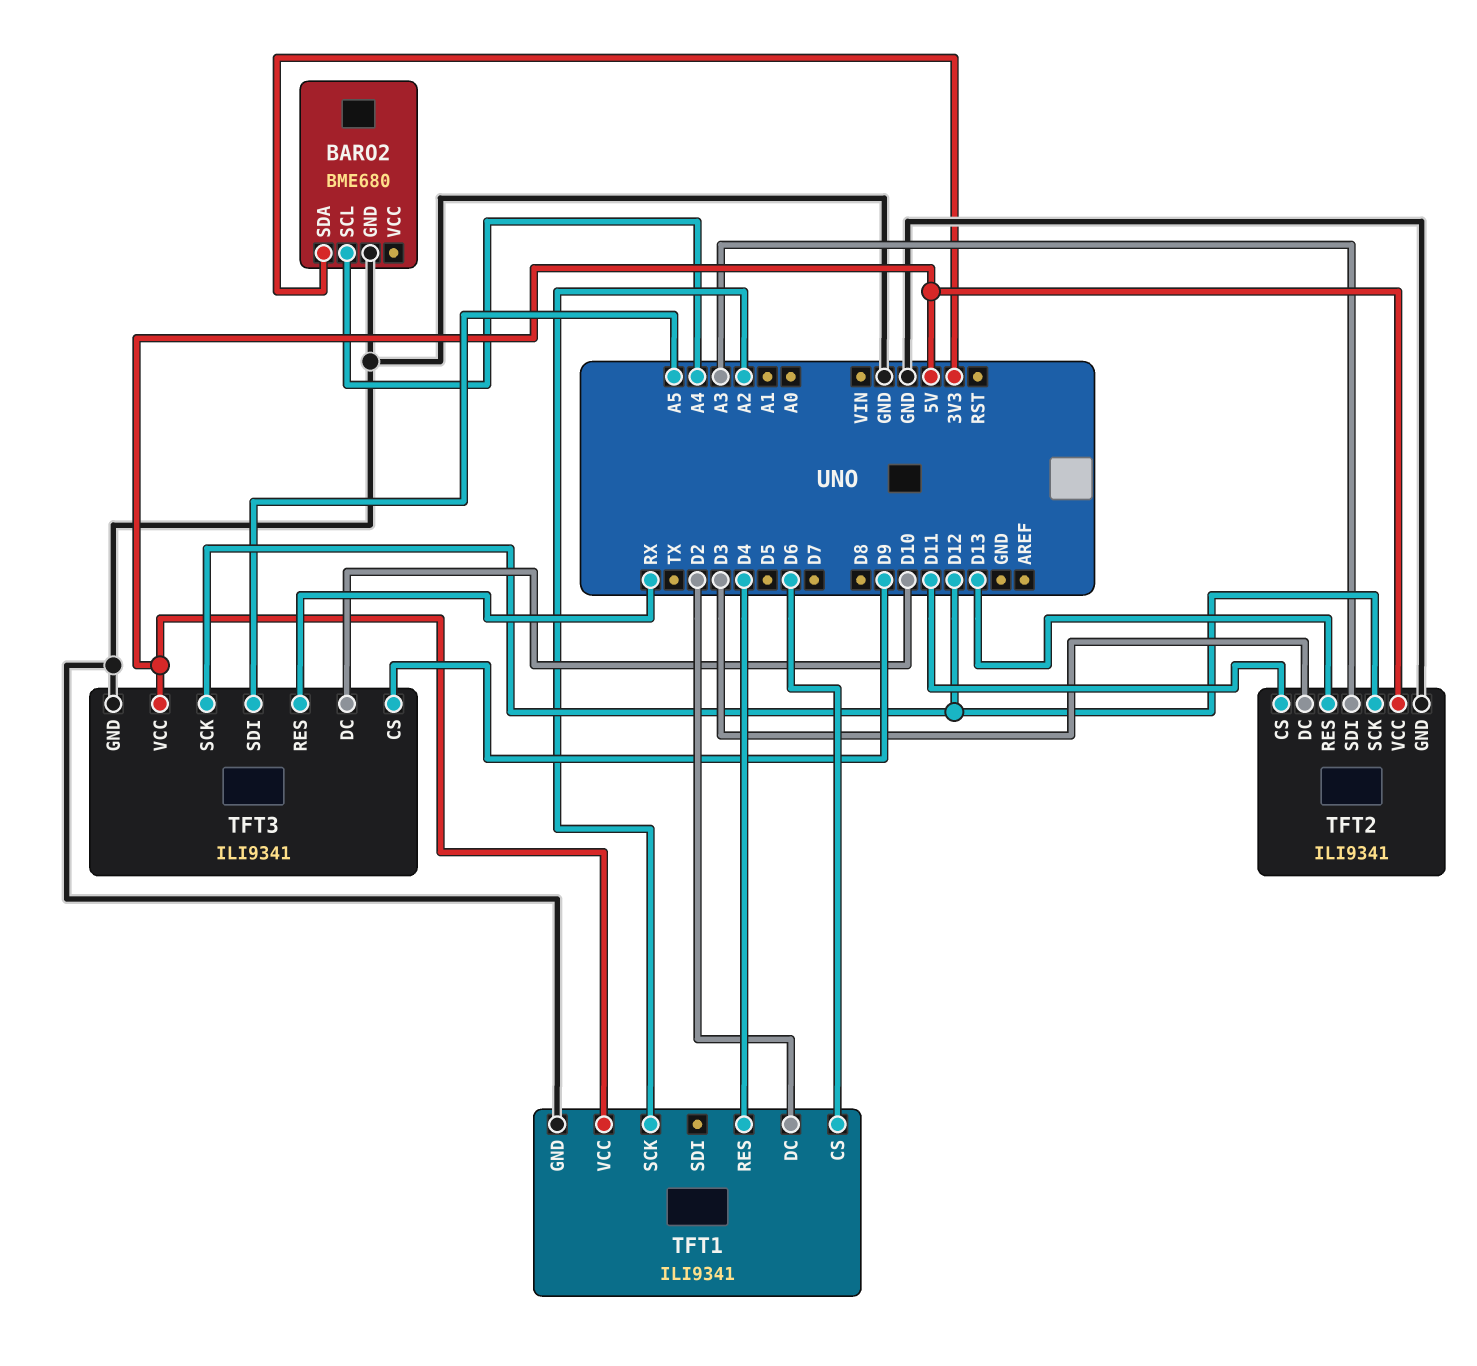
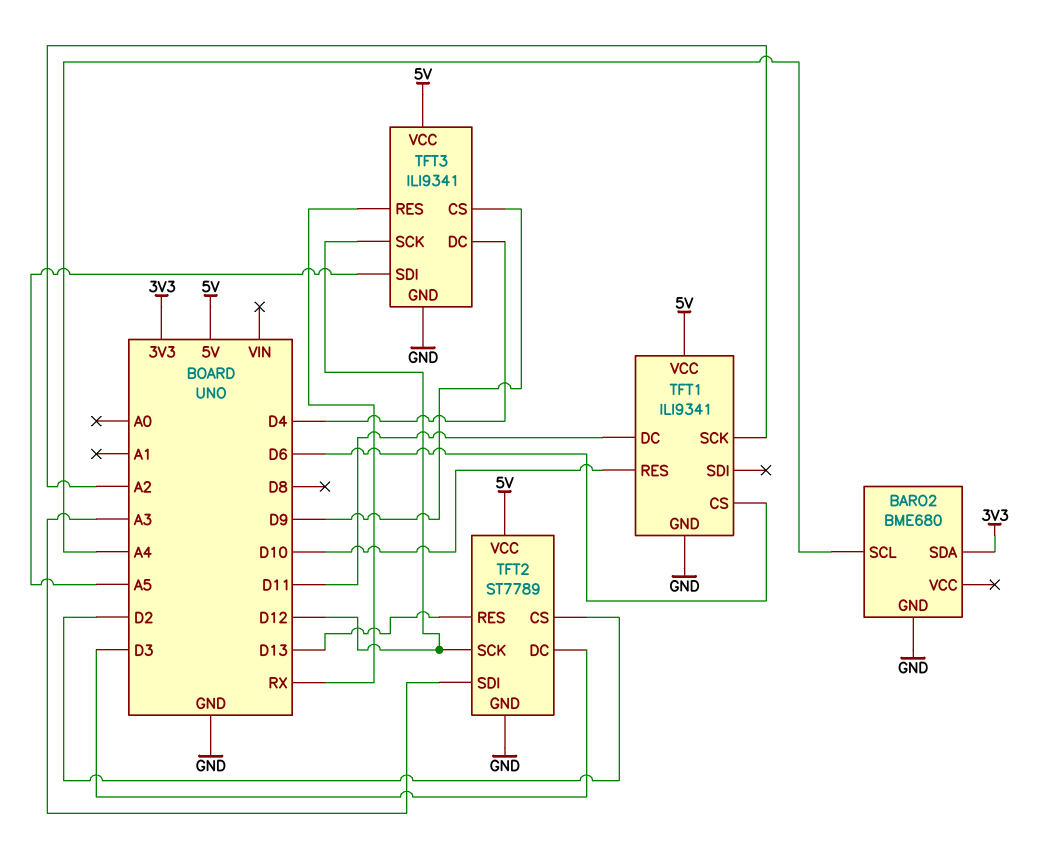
TFT1 pin DC: D2 -> D11
TFT1 pin RES: D4 -> D10
TFT2: ILI9341 -> ST7789
TFT2 pin CS: D11 -> D2
TFT3 pin DC: D10 -> D4

